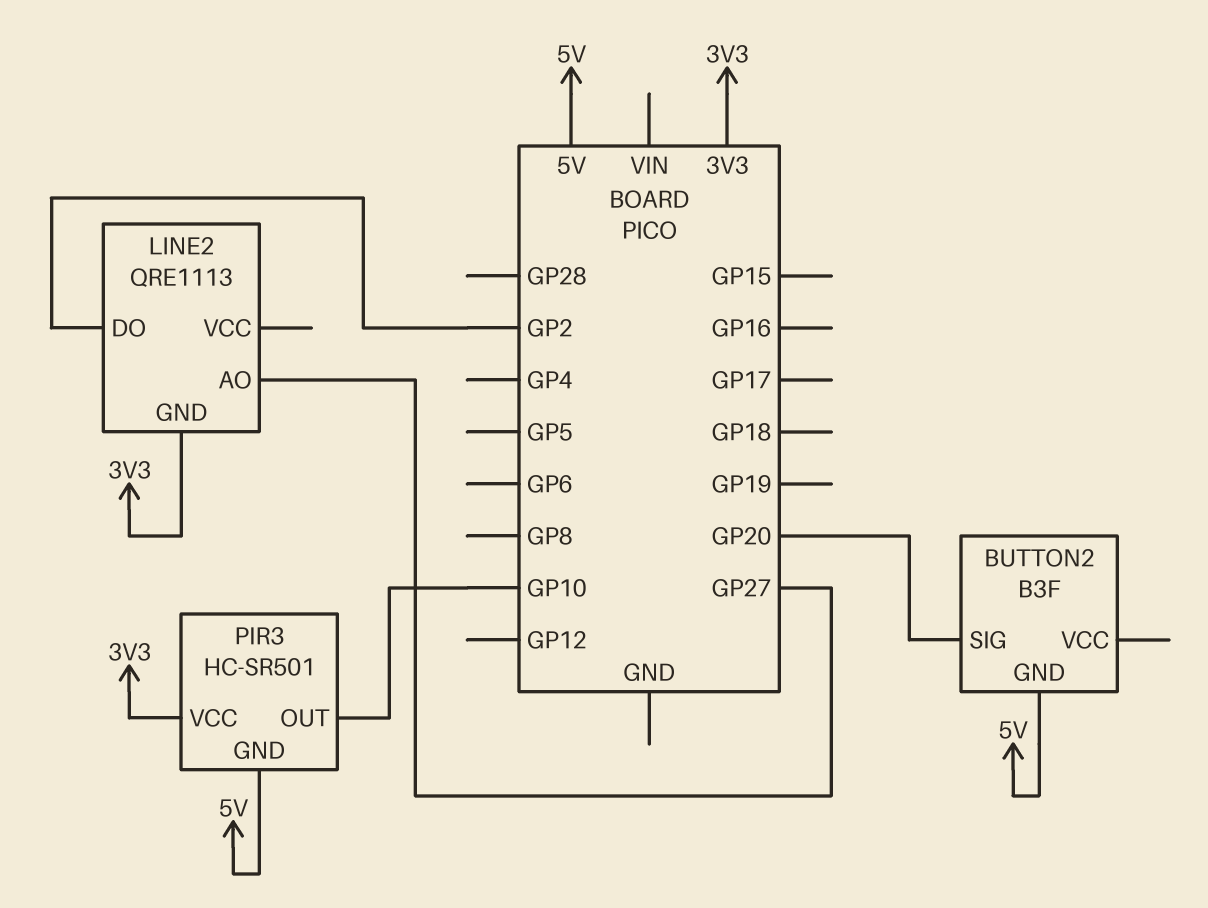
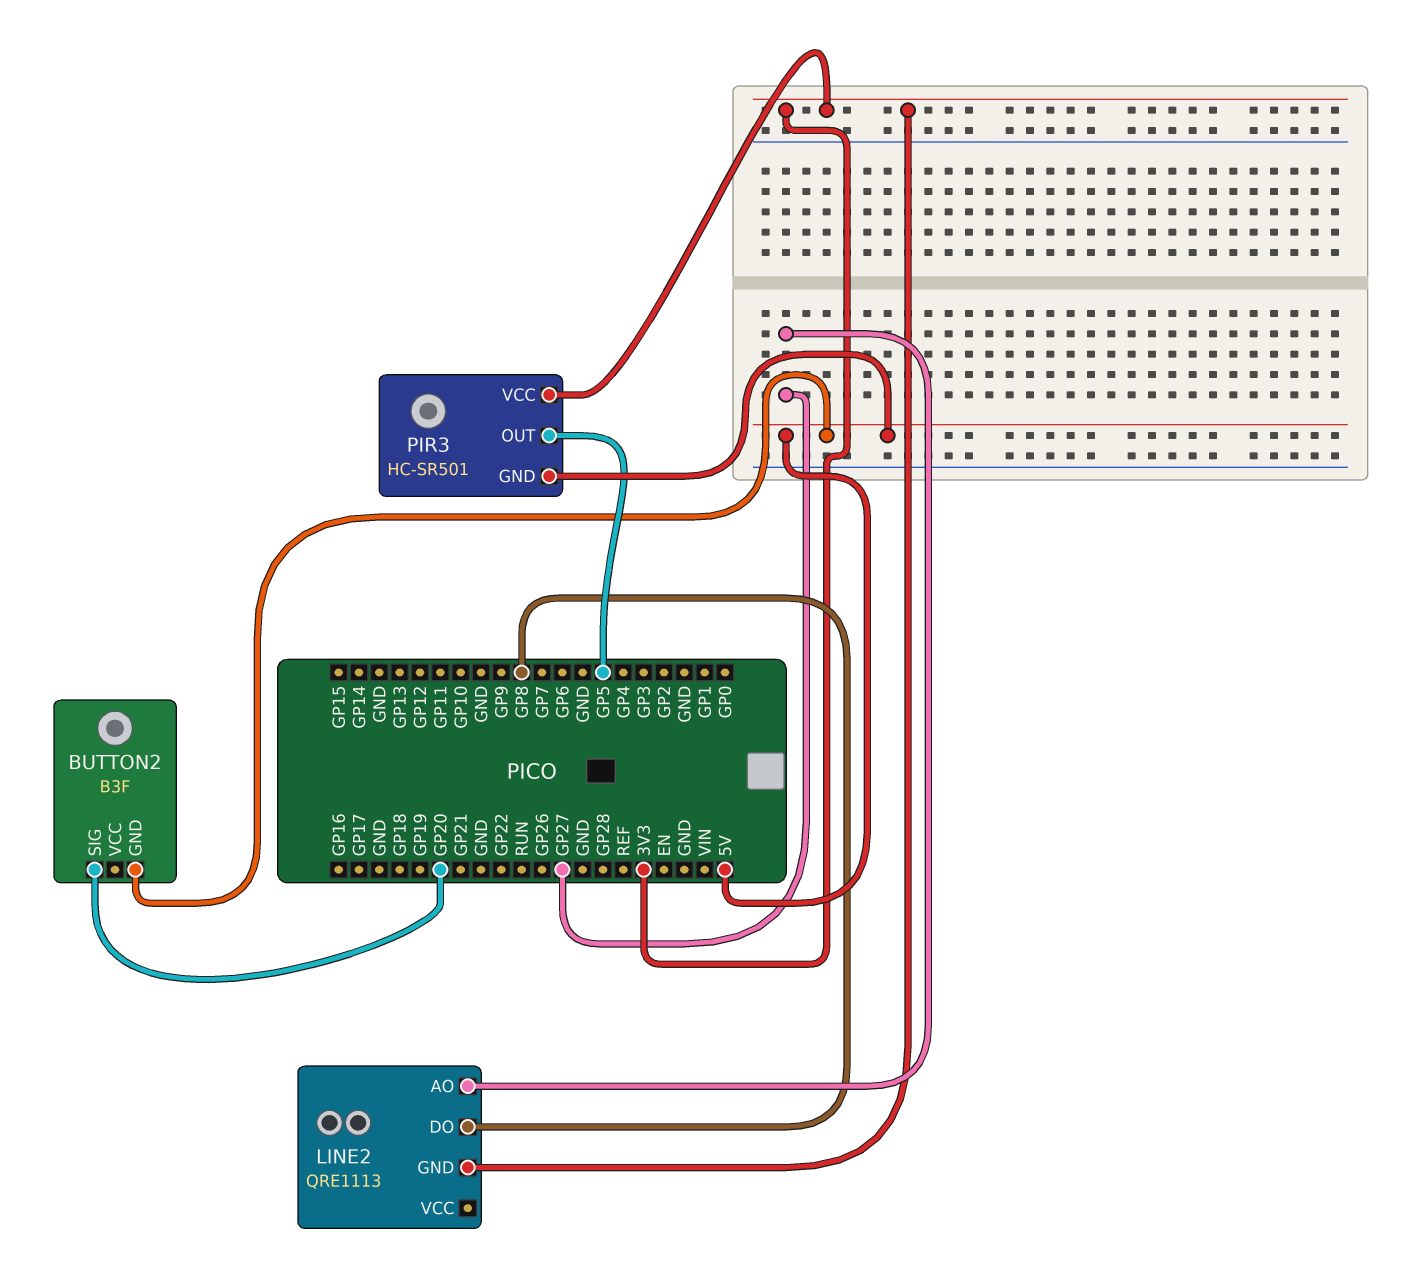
LINE2 pin DO: GP2 -> GP8
PIR3 pin OUT: GP10 -> GP5

